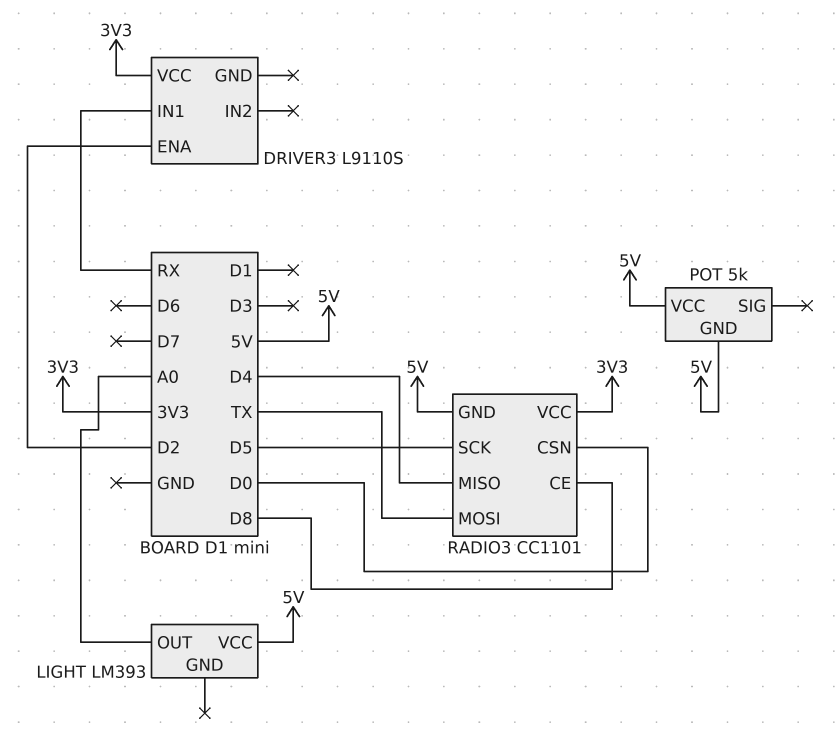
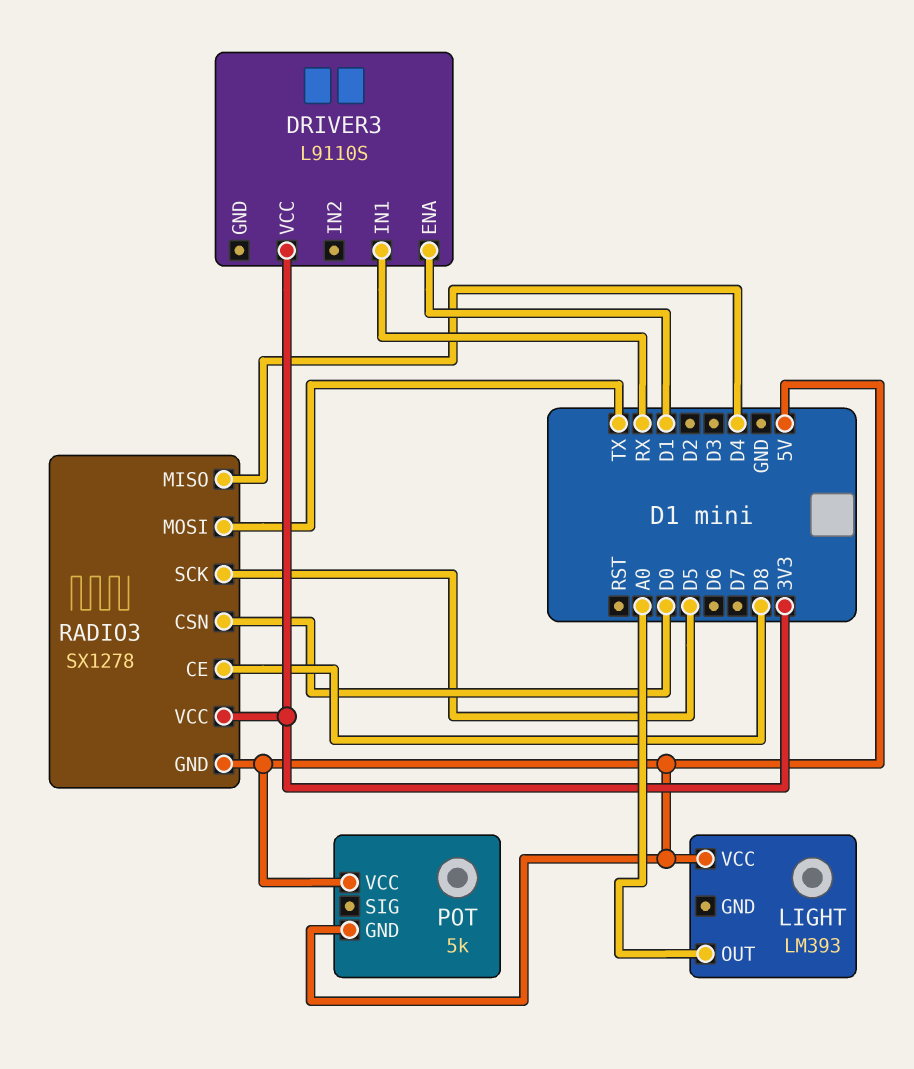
DRIVER3 pin ENA: D2 -> D1
RADIO3: CC1101 -> SX1278

